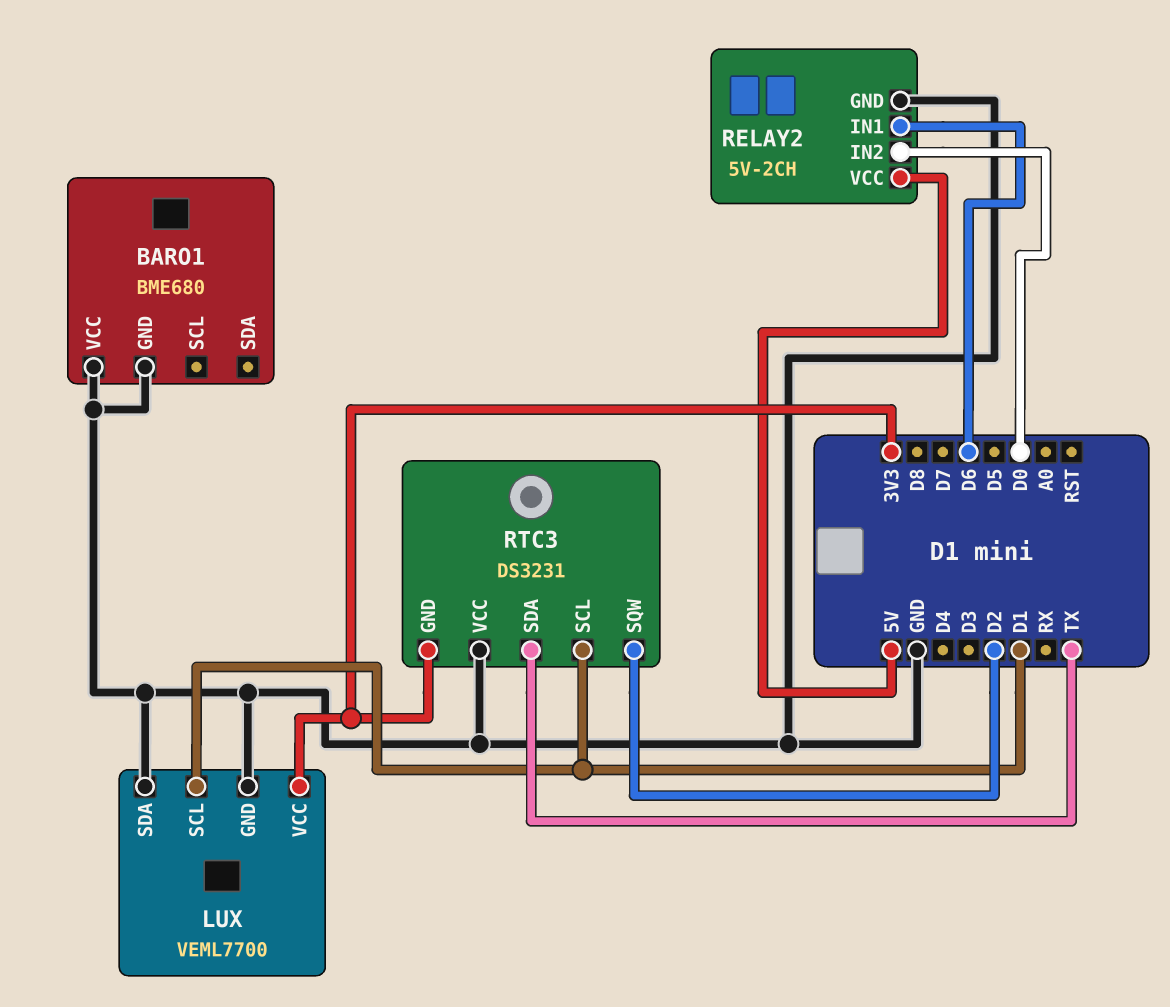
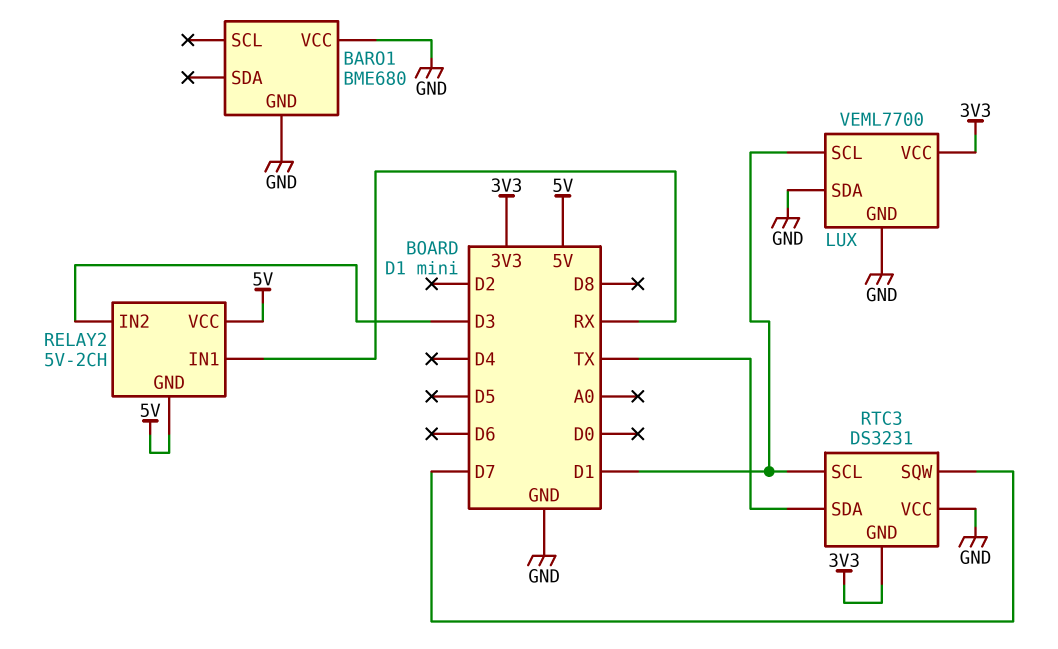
RELAY2 pin GND: GND -> 5V
RELAY2 pin IN1: D6 -> RX
RELAY2 pin IN2: D0 -> D3
RTC3 pin SQW: D2 -> D7

